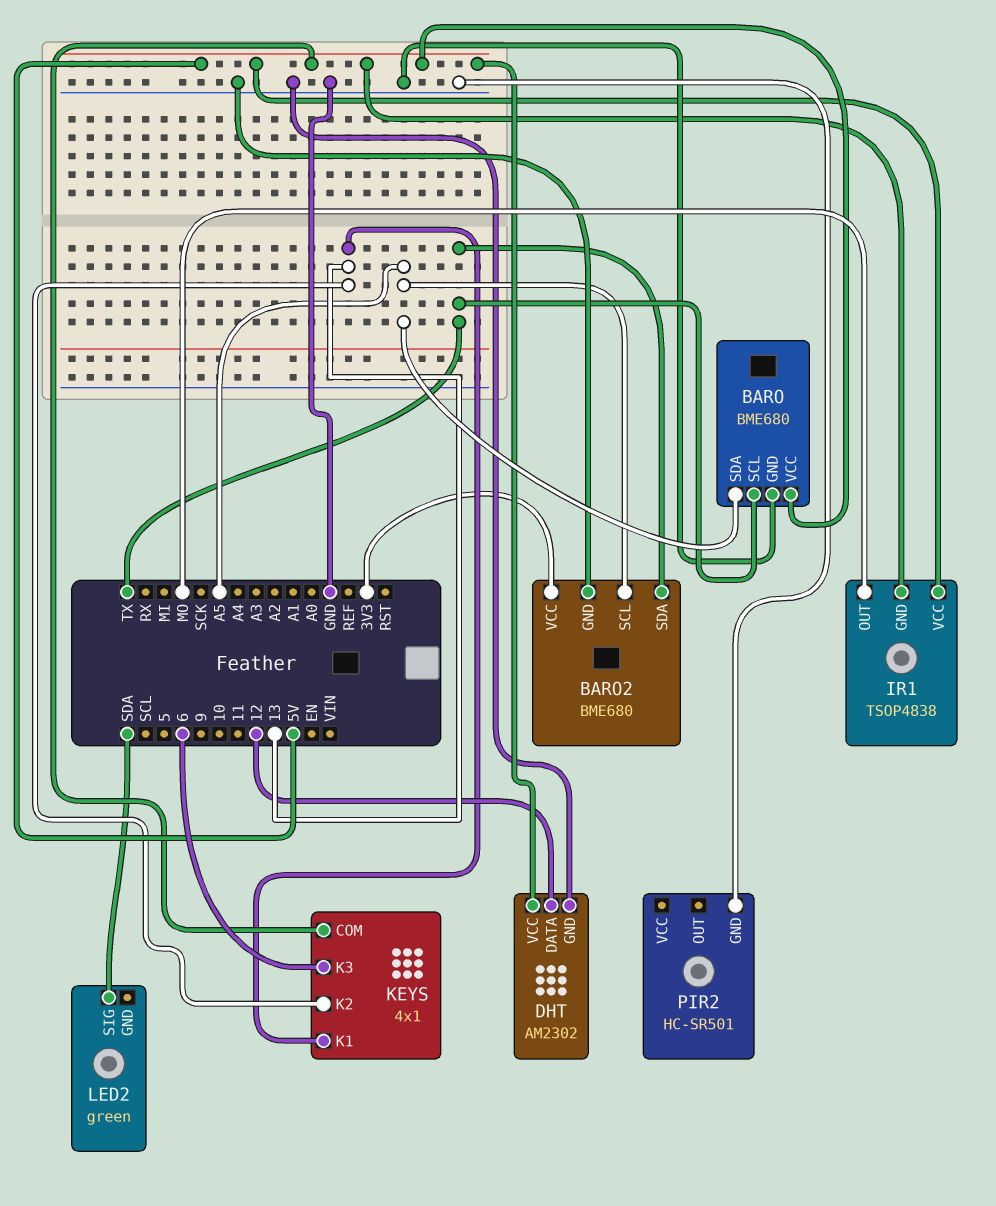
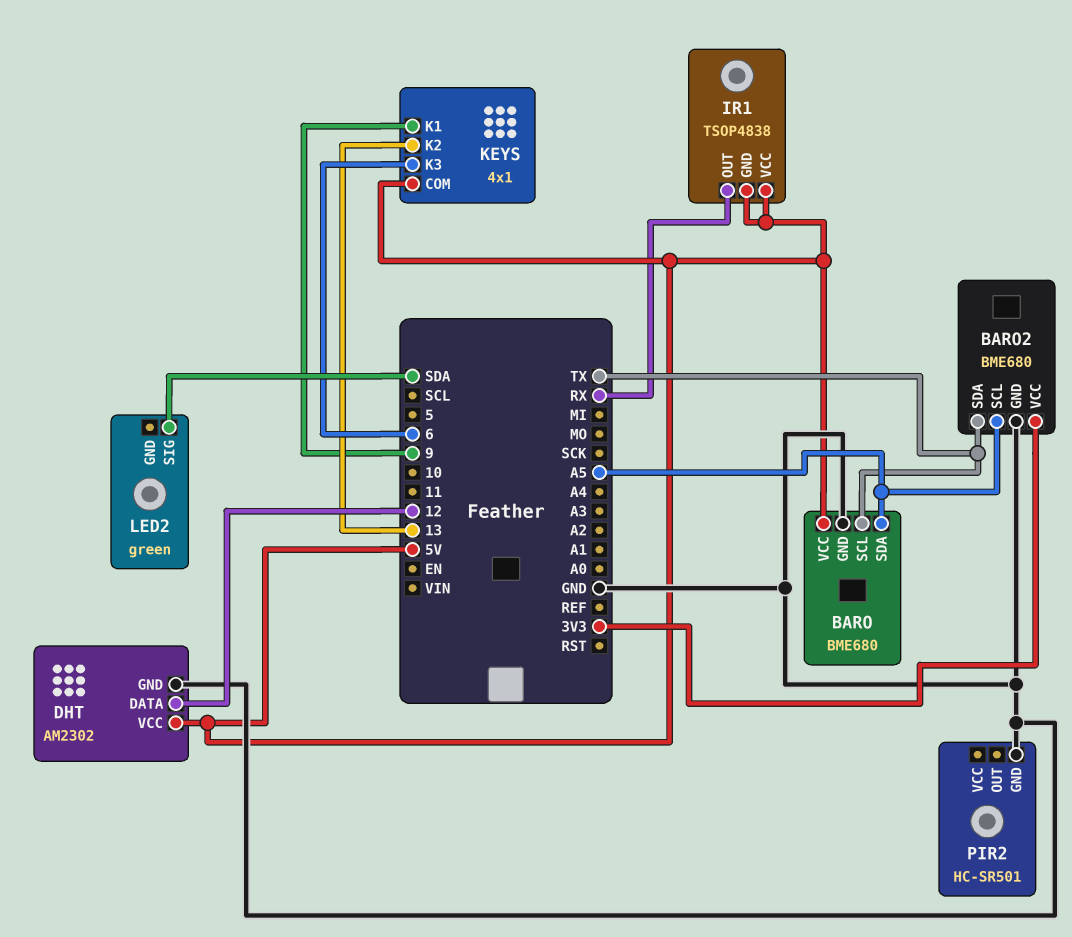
IR1 pin OUT: MO -> RX
KEYS pin K1: 13 -> 9

